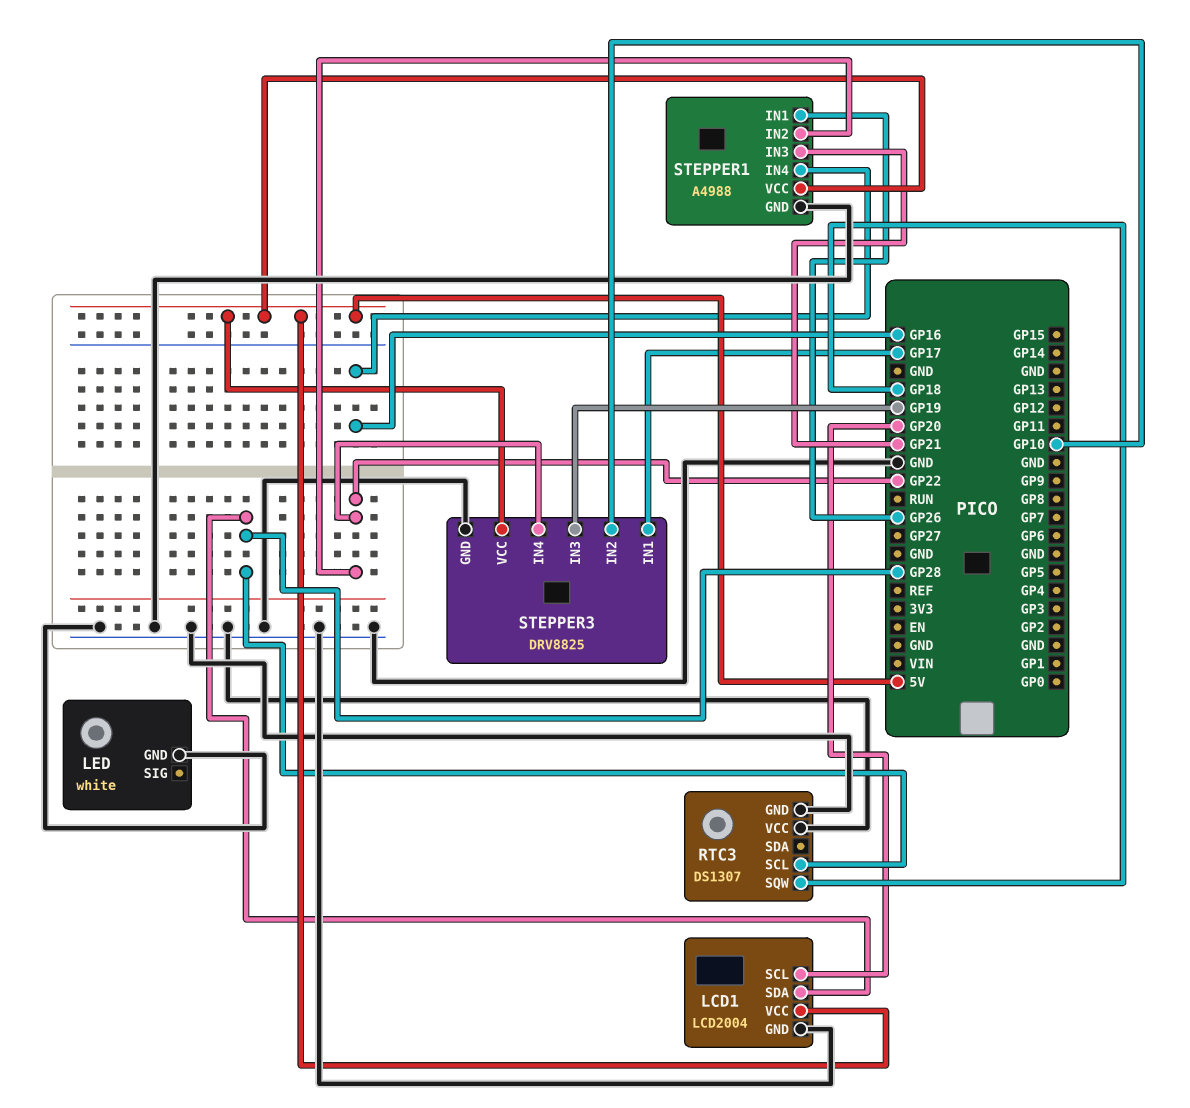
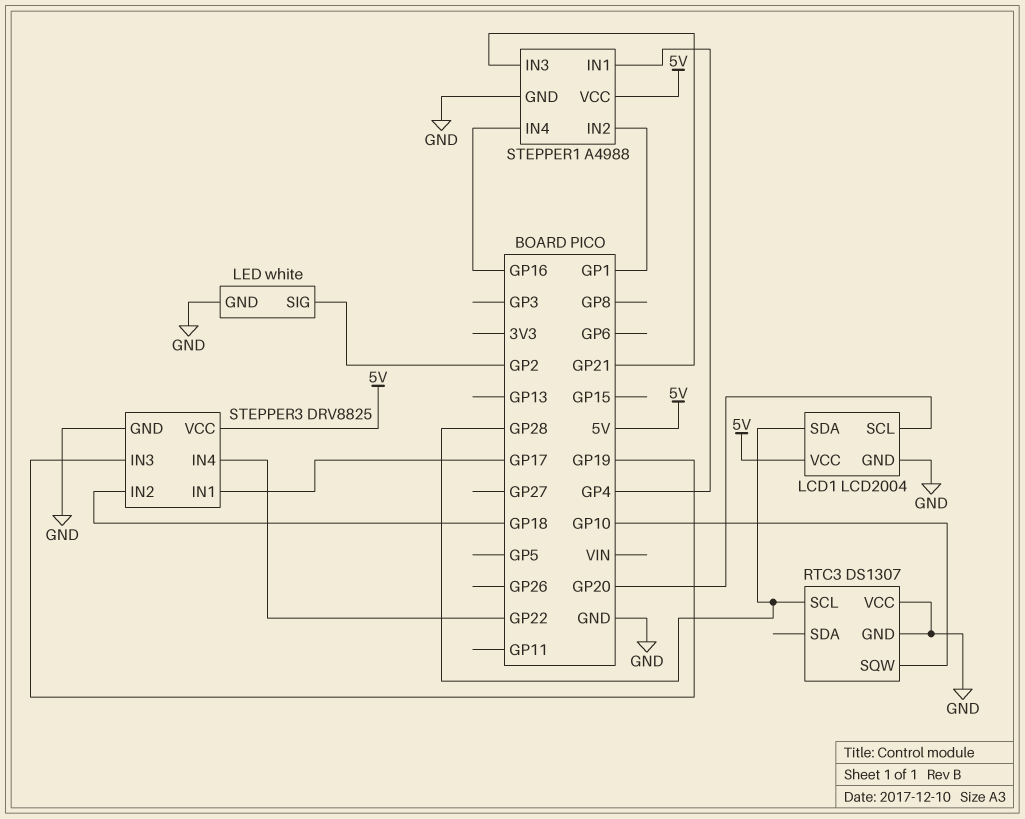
LED pin SIG: none -> GP2
RTC3 pin SQW: GP18 -> GP10
STEPPER1 pin IN1: GP26 -> GP4
STEPPER1 pin IN2: GP22 -> GP1
STEPPER3 pin IN2: GP10 -> GP18

